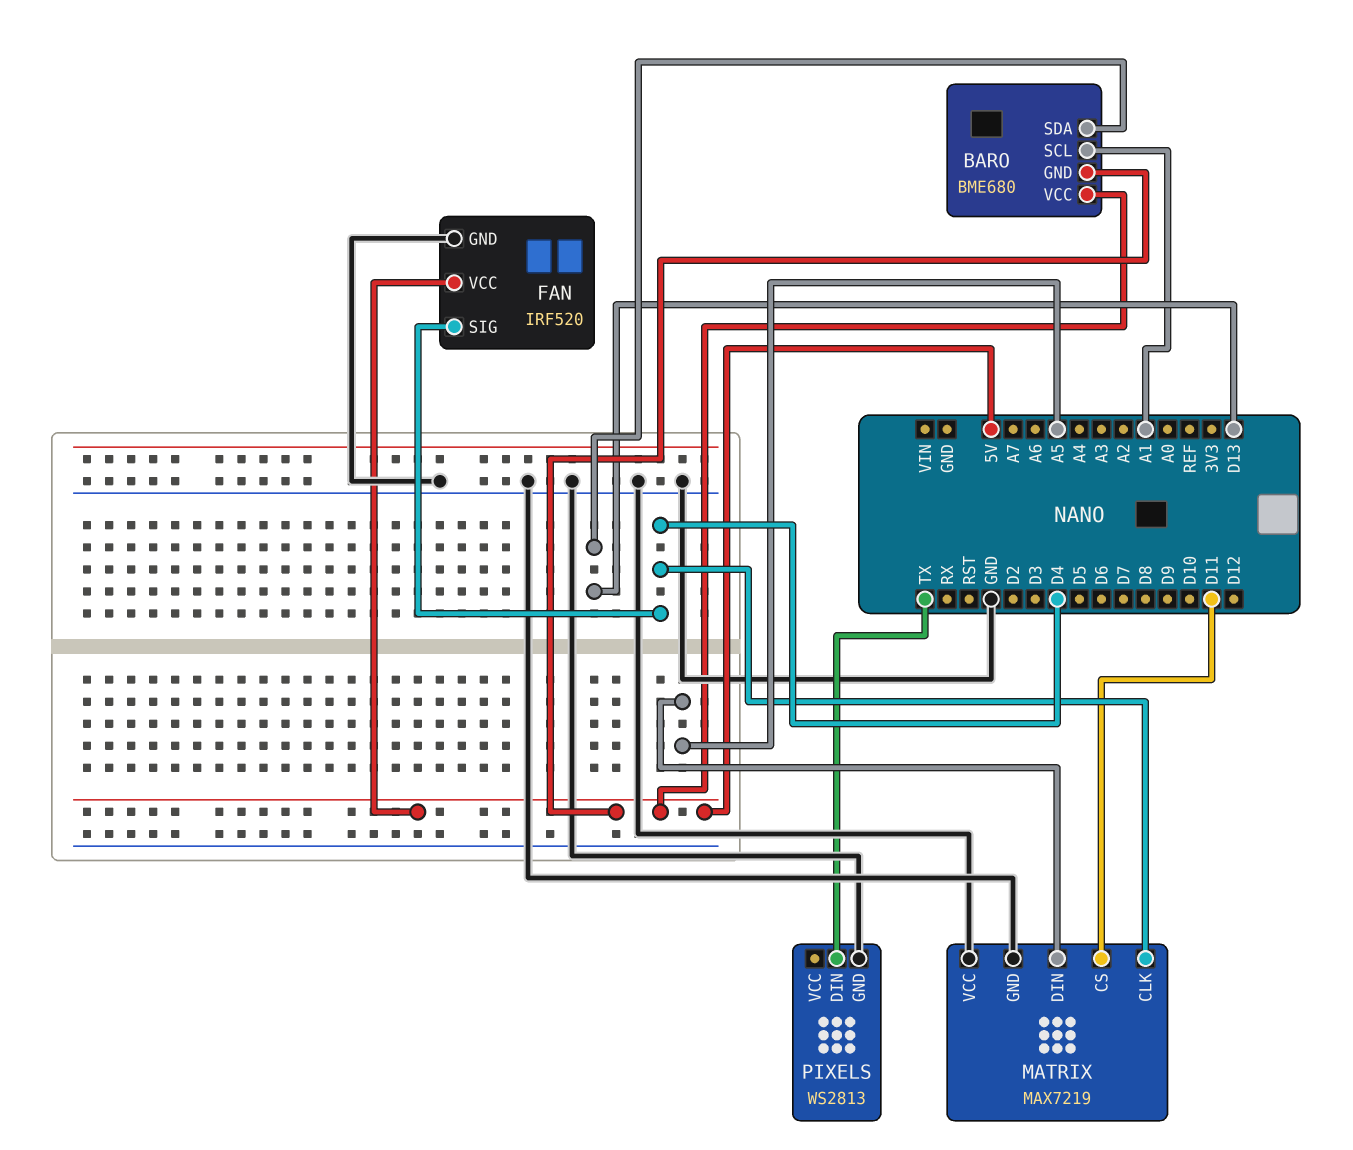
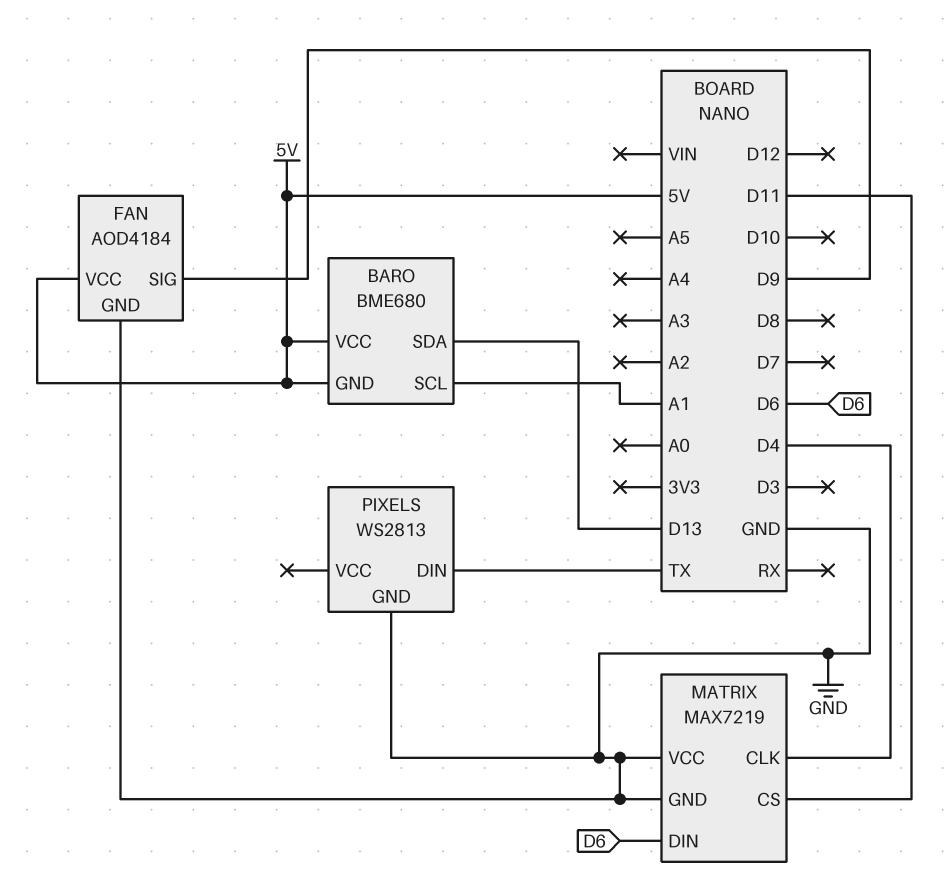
FAN: IRF520 -> AOD4184
FAN pin SIG: D4 -> D9
MATRIX pin DIN: A5 -> D6

